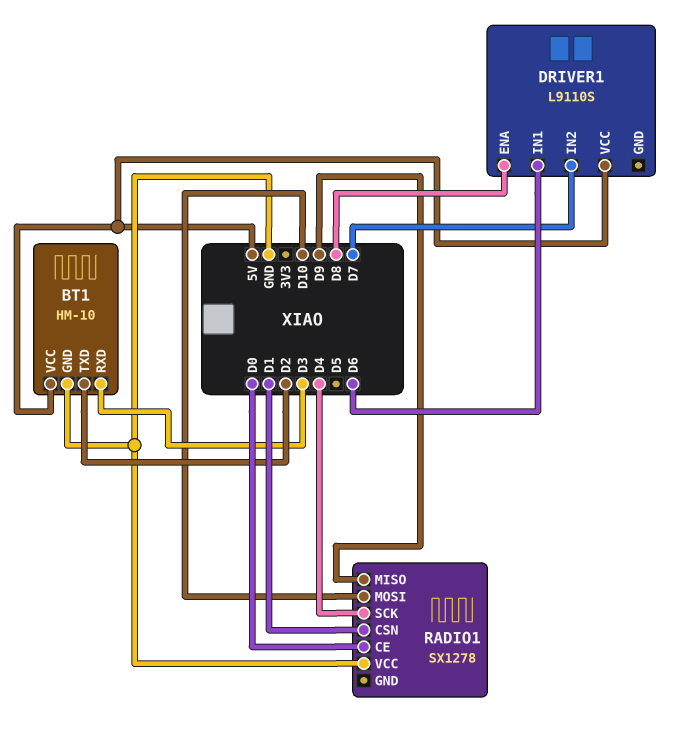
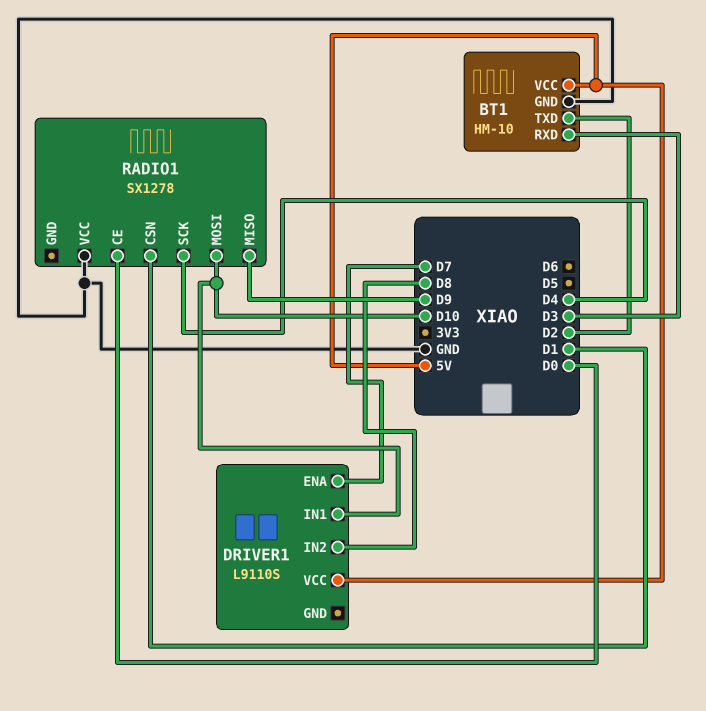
DRIVER1 pin ENA: D8 -> D7
DRIVER1 pin IN1: D6 -> D10
DRIVER1 pin IN2: D7 -> D8

